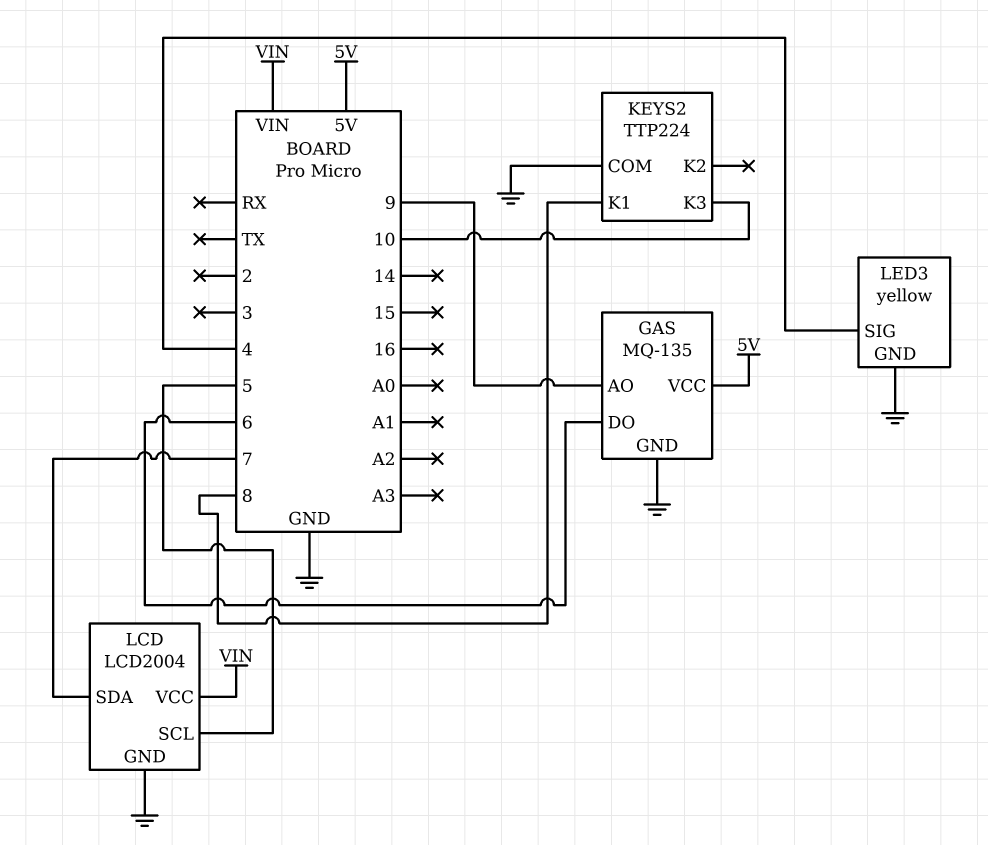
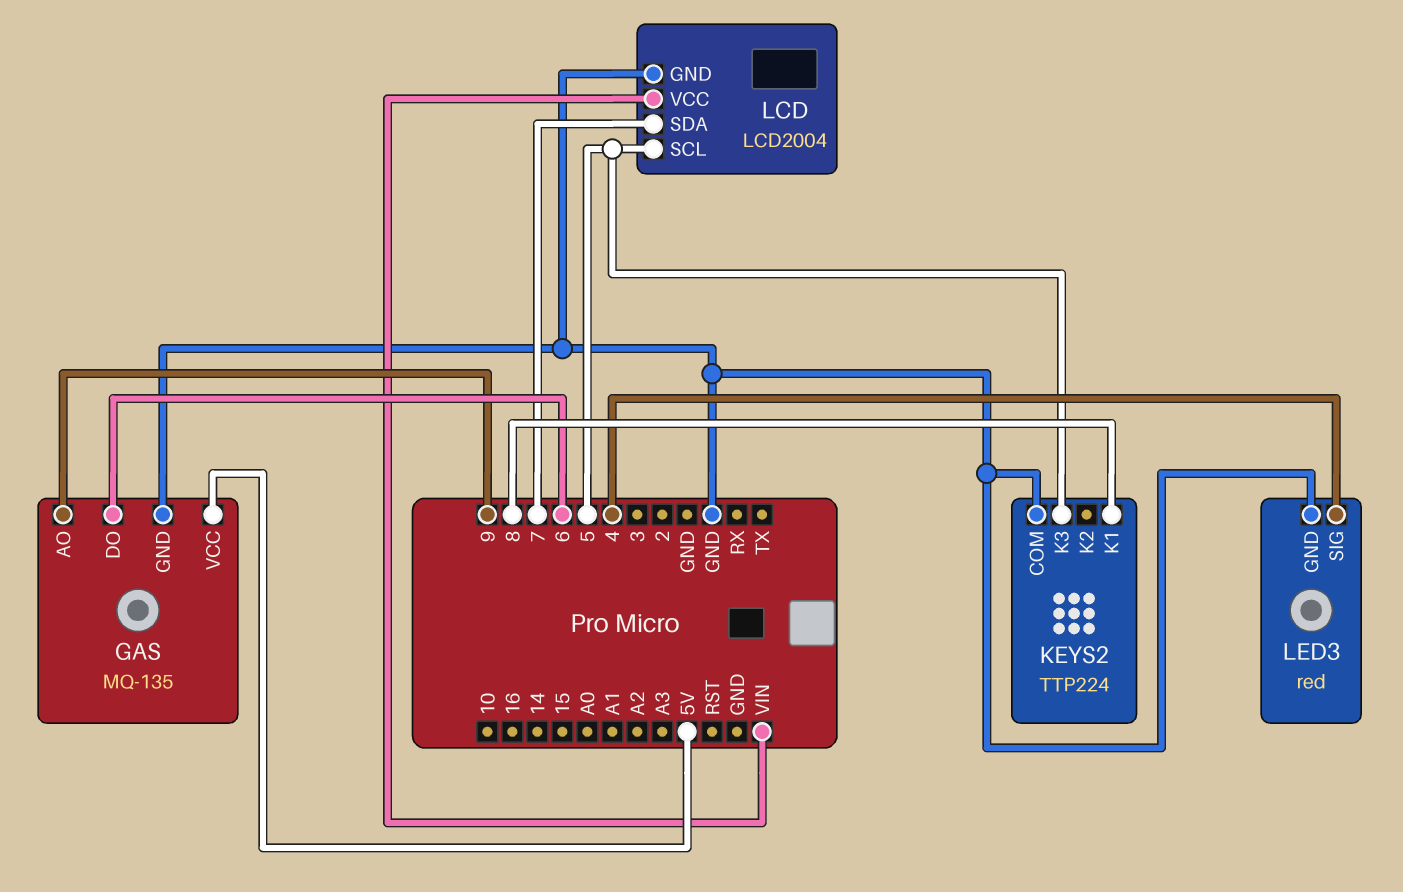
KEYS2 pin K3: 10 -> 5
LED3: yellow -> red

